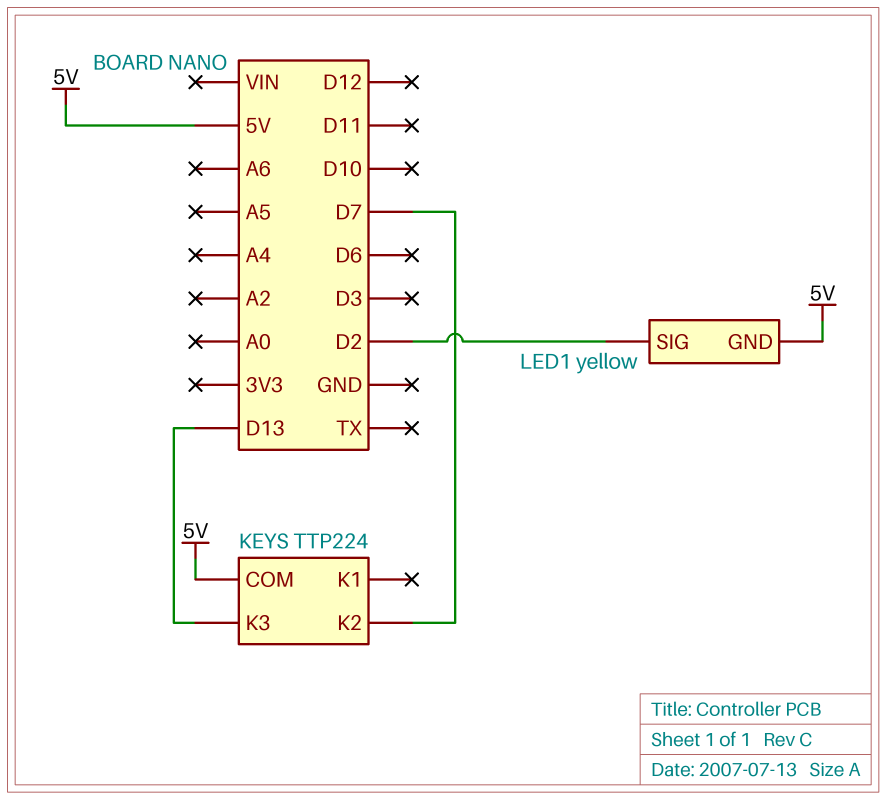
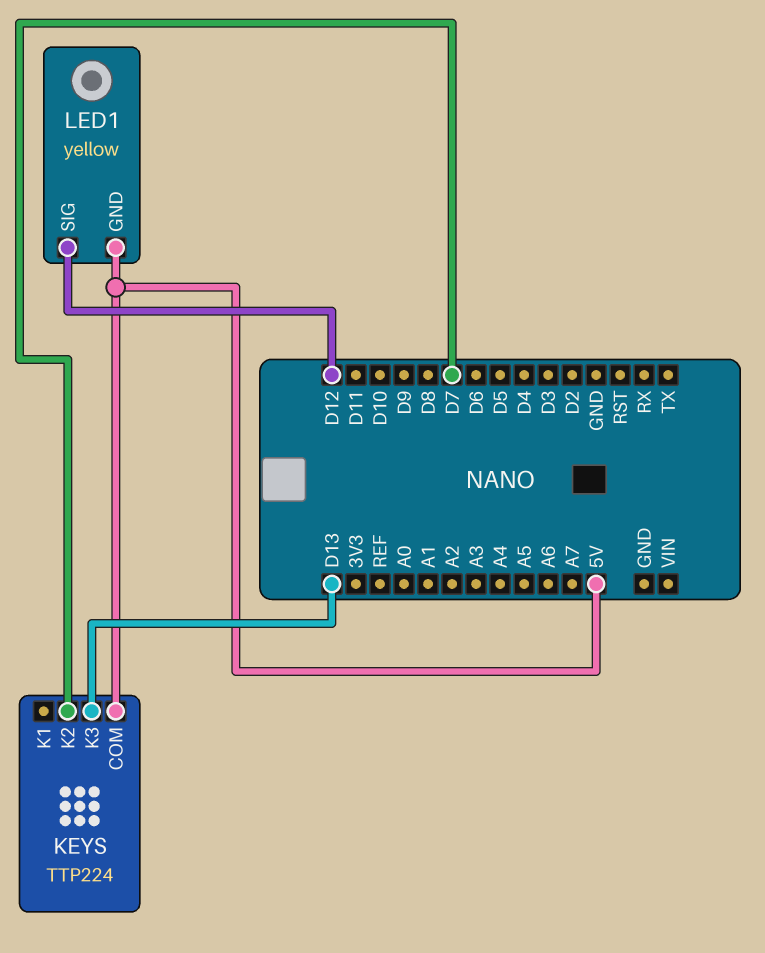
LED1 pin SIG: D2 -> D12

